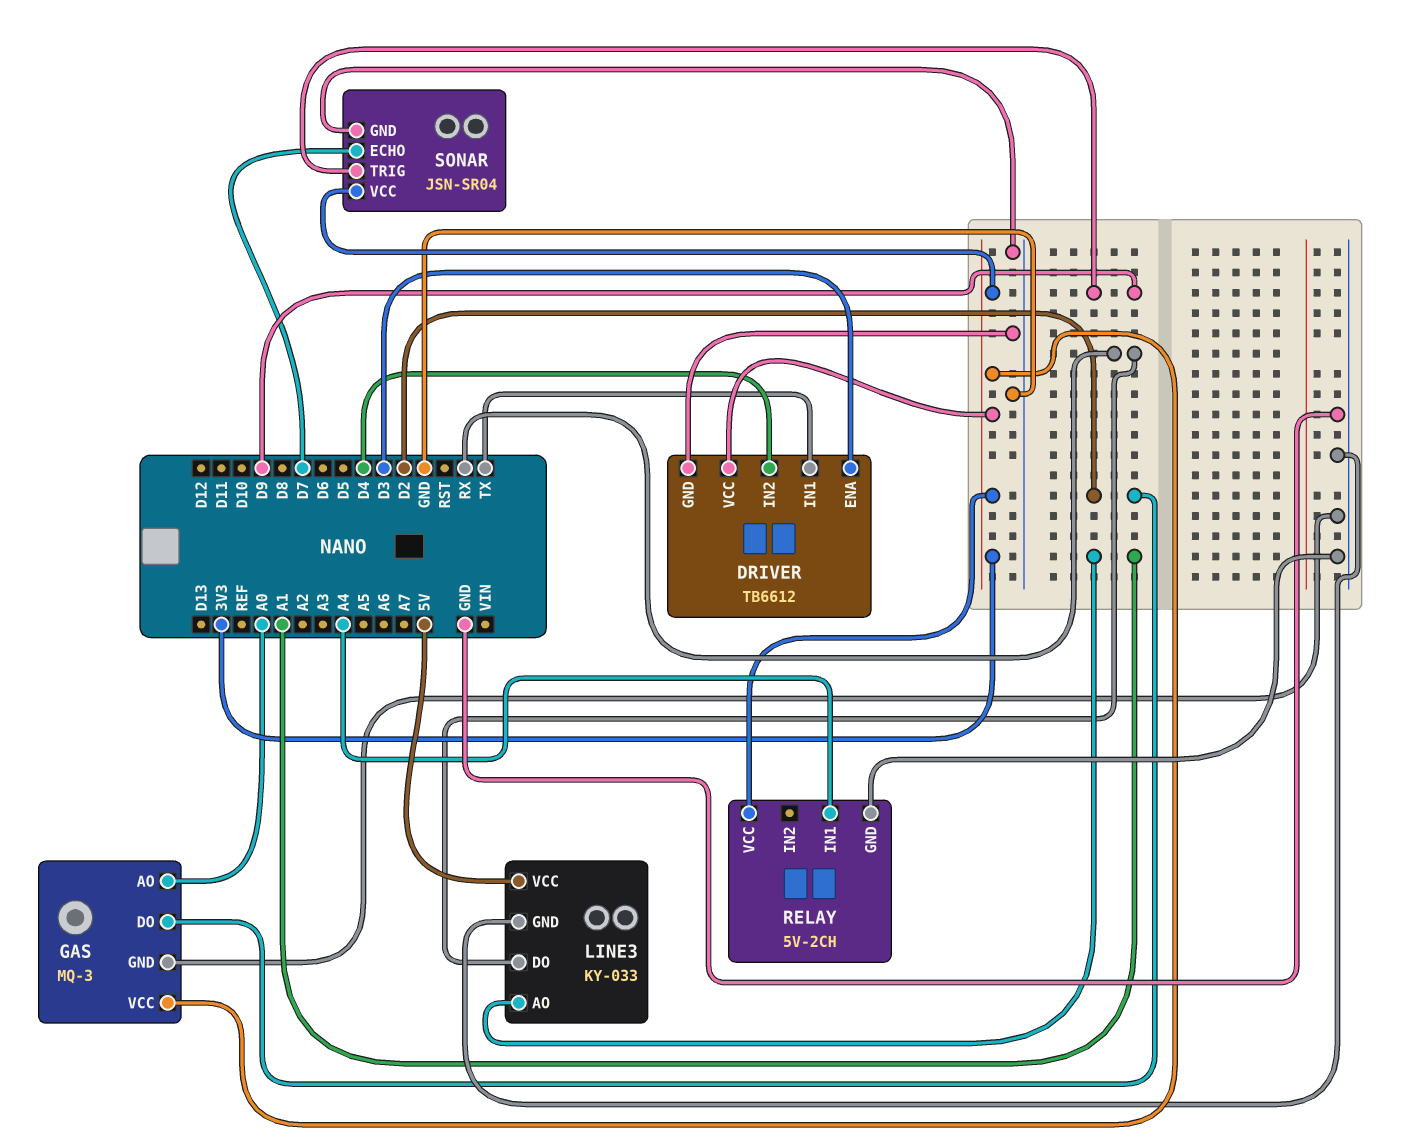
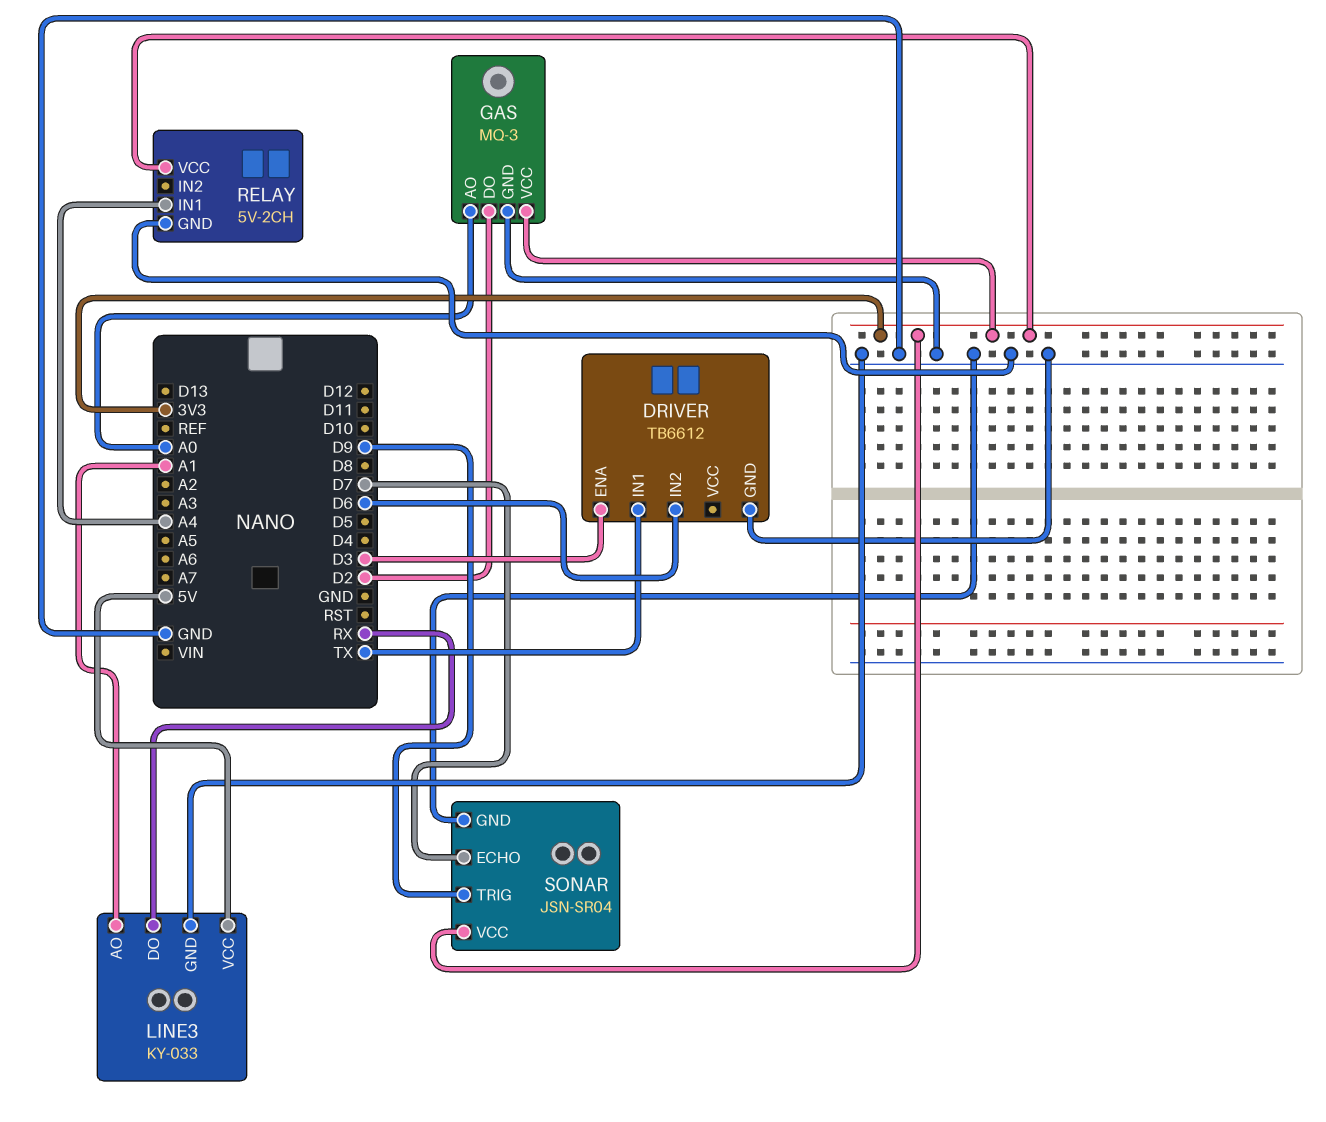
DRIVER pin IN2: D4 -> D6
DRIVER pin VCC: 3V3 -> none

